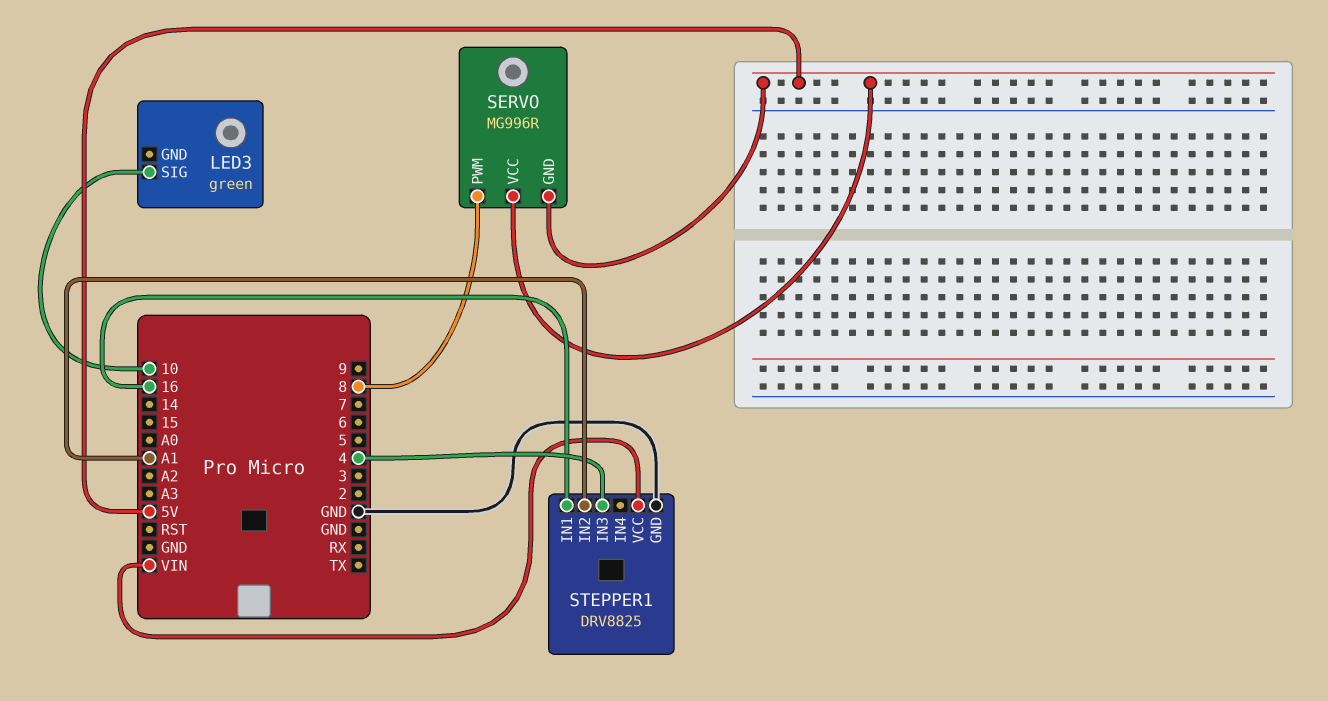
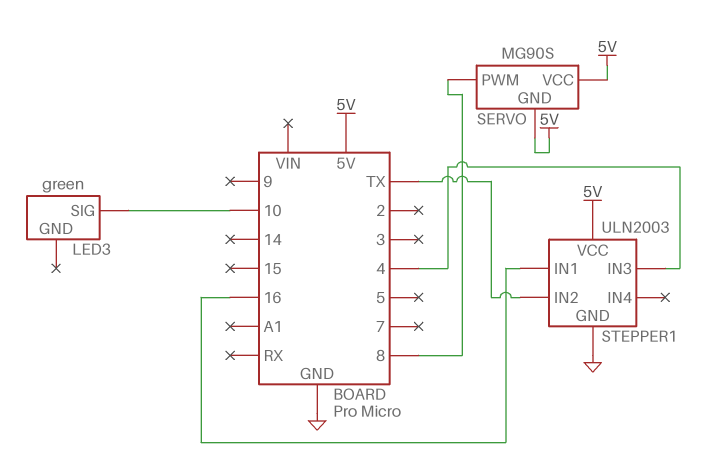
SERVO: MG996R -> MG90S
STEPPER1: DRV8825 -> ULN2003
STEPPER1 pin IN2: A1 -> TX
STEPPER1 pin VCC: VIN -> 5V

